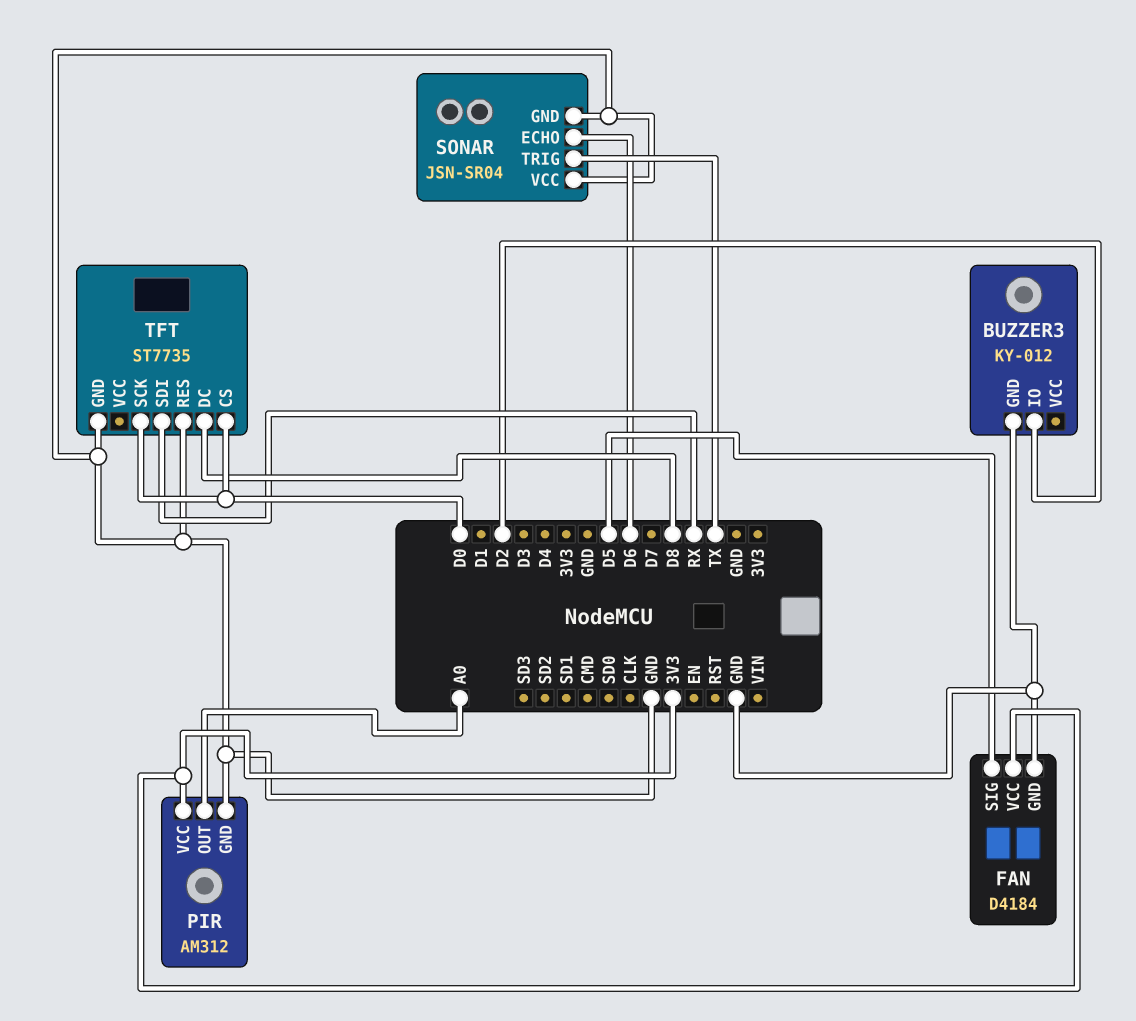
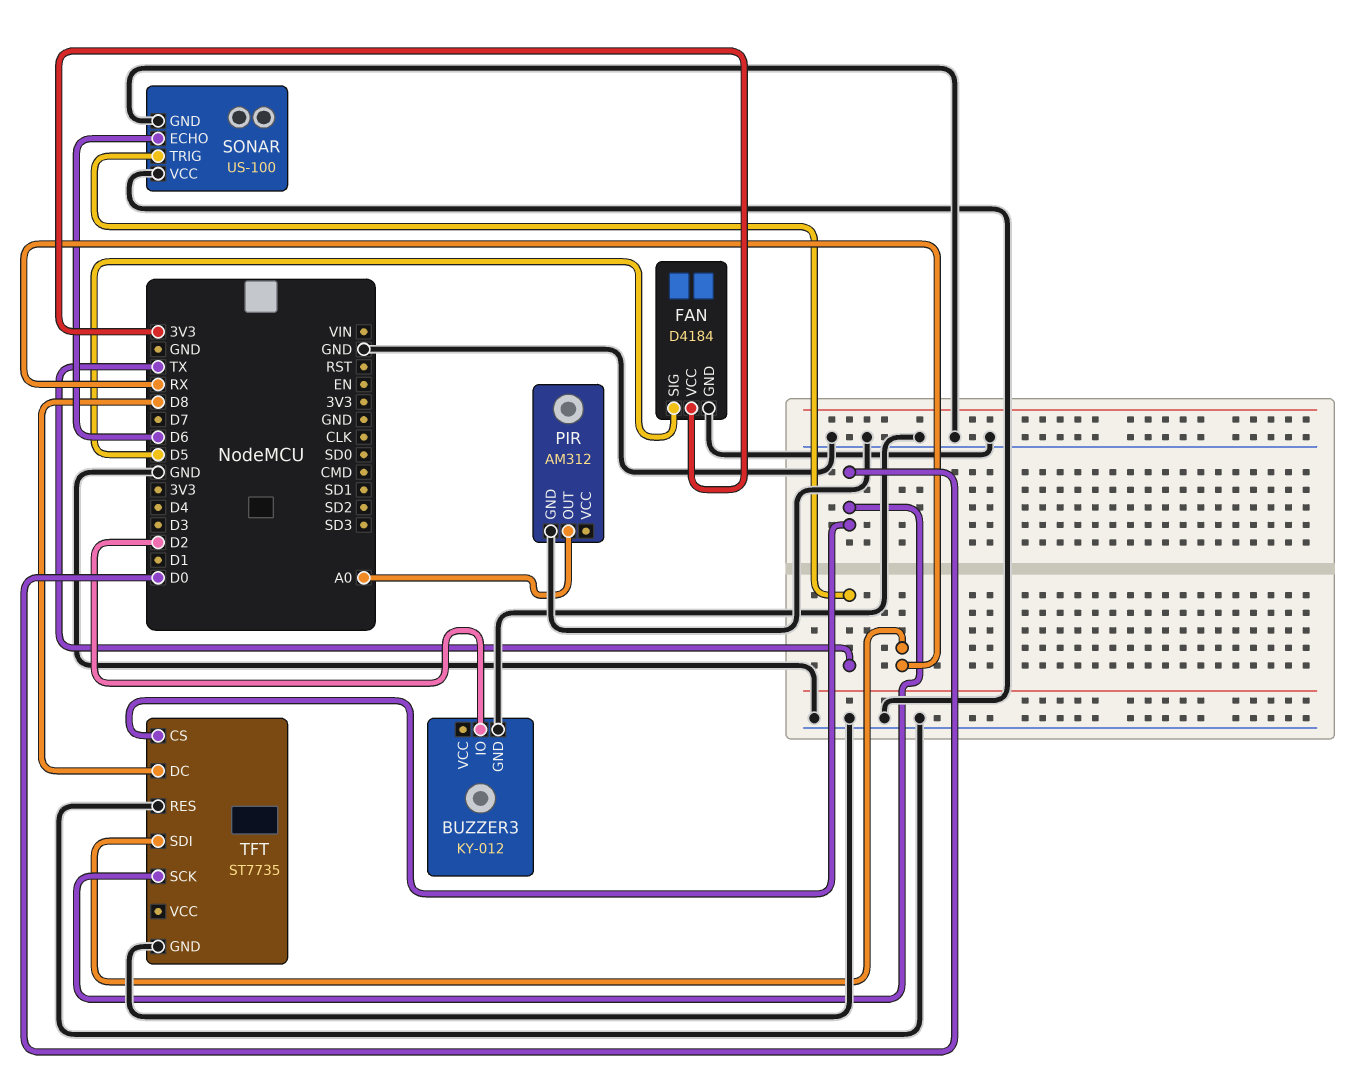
PIR pin VCC: 3V3 -> none
SONAR: JSN-SR04 -> US-100

